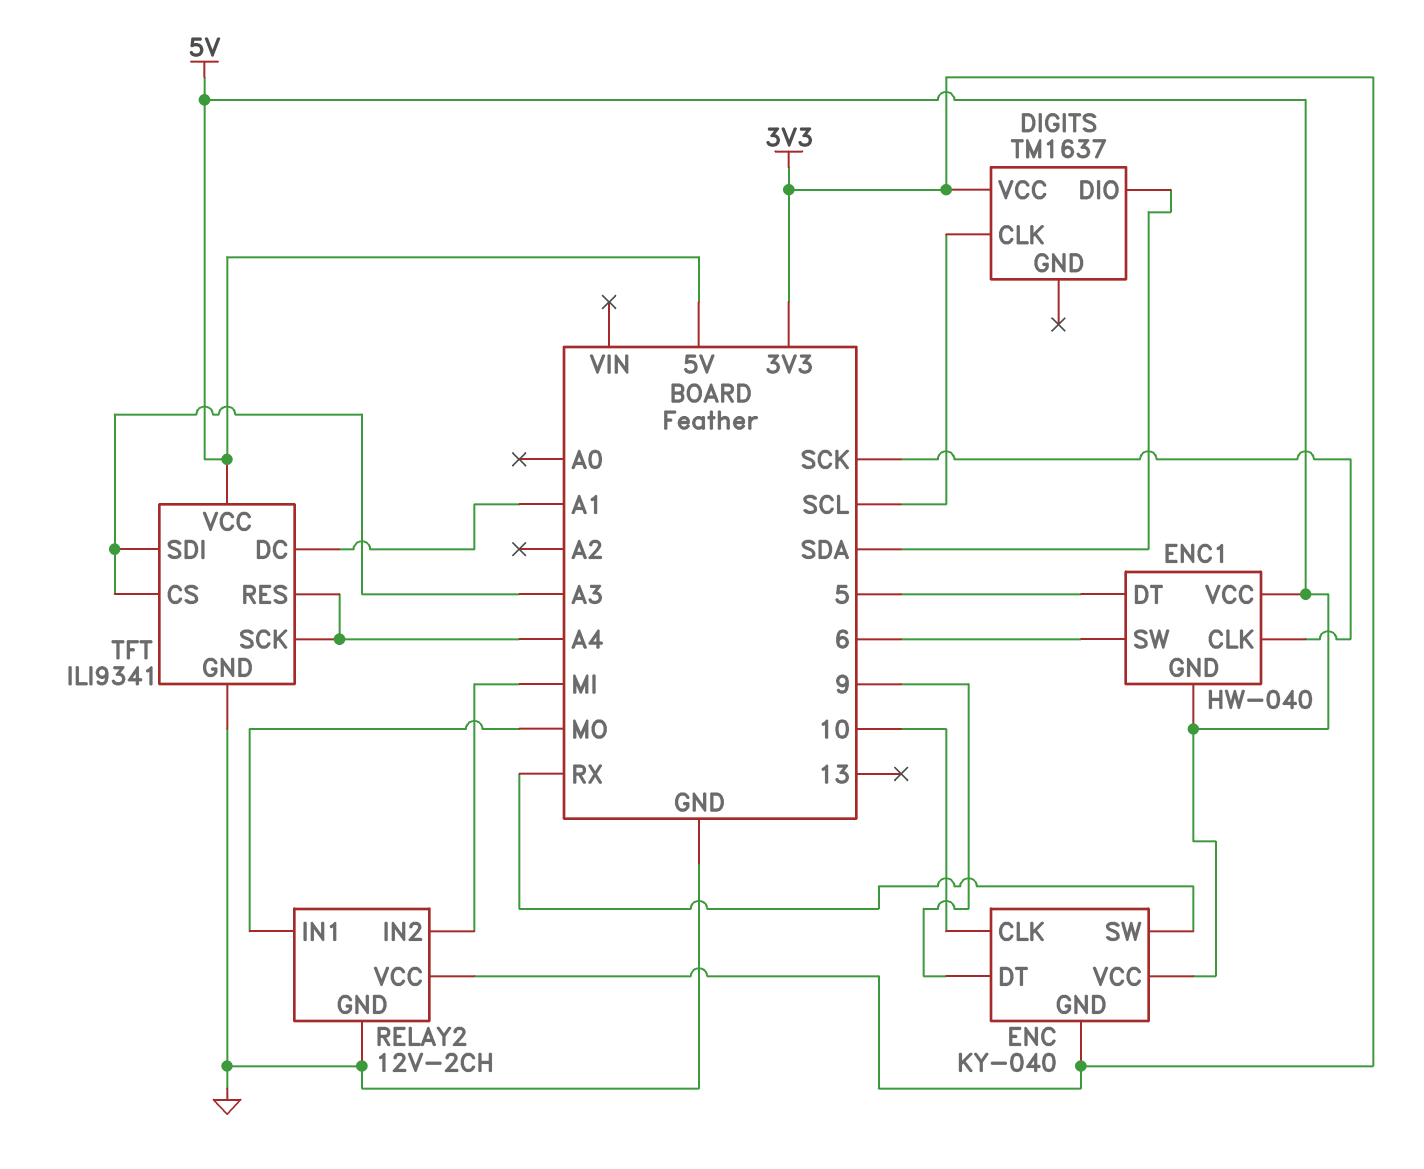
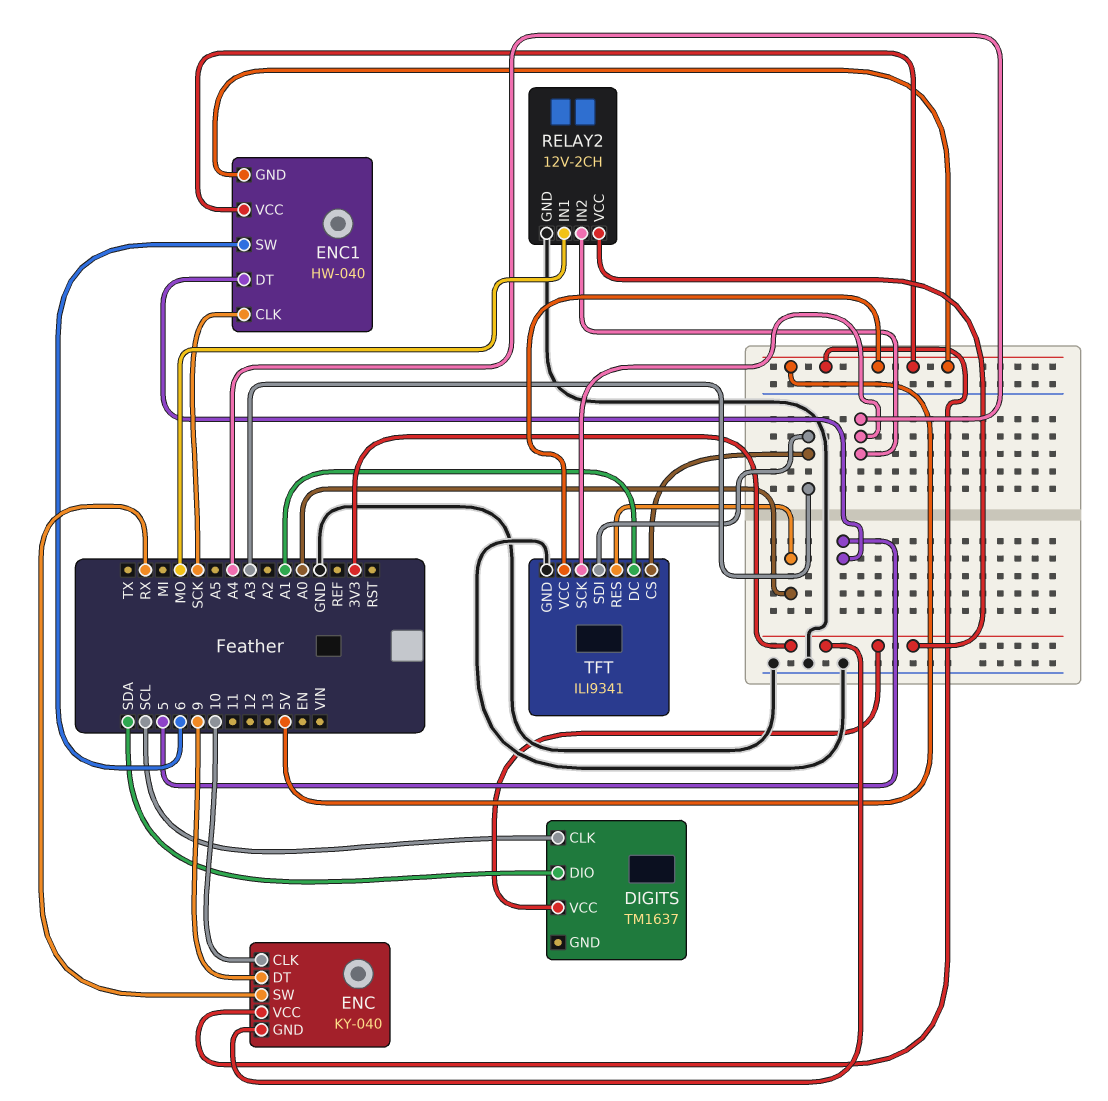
RELAY2 pin IN2: MI -> A4
TFT pin RES: A4 -> A0

